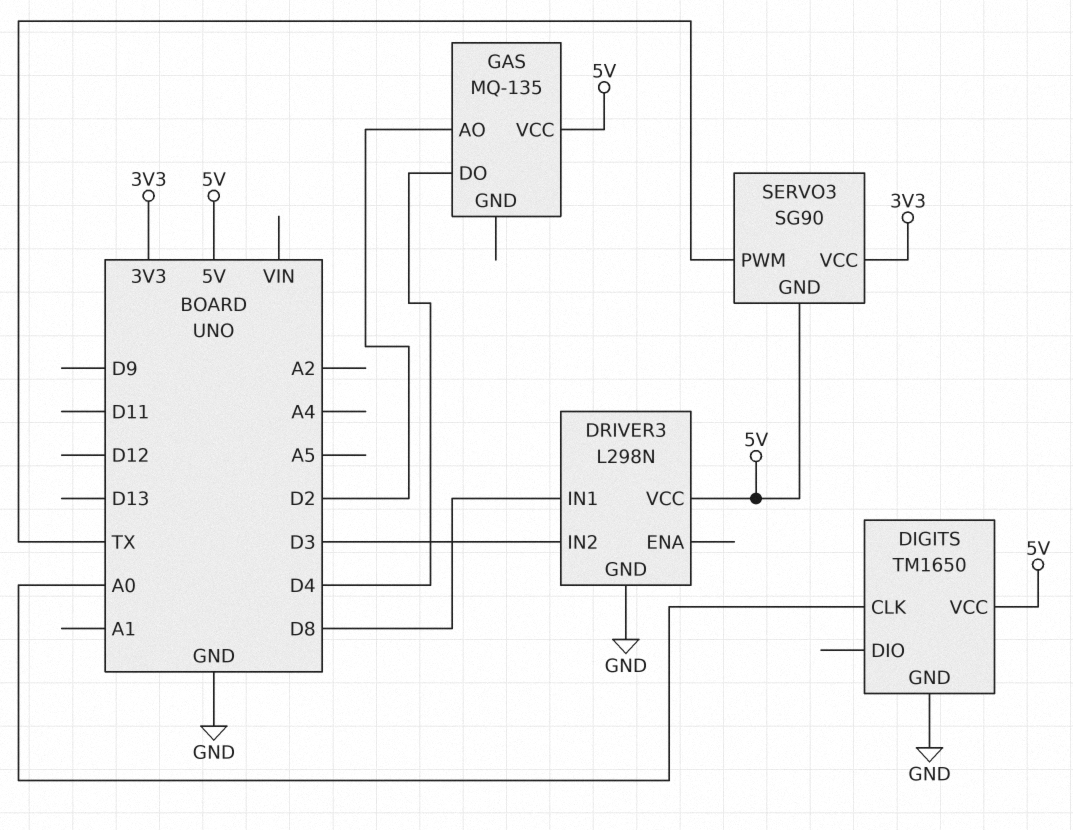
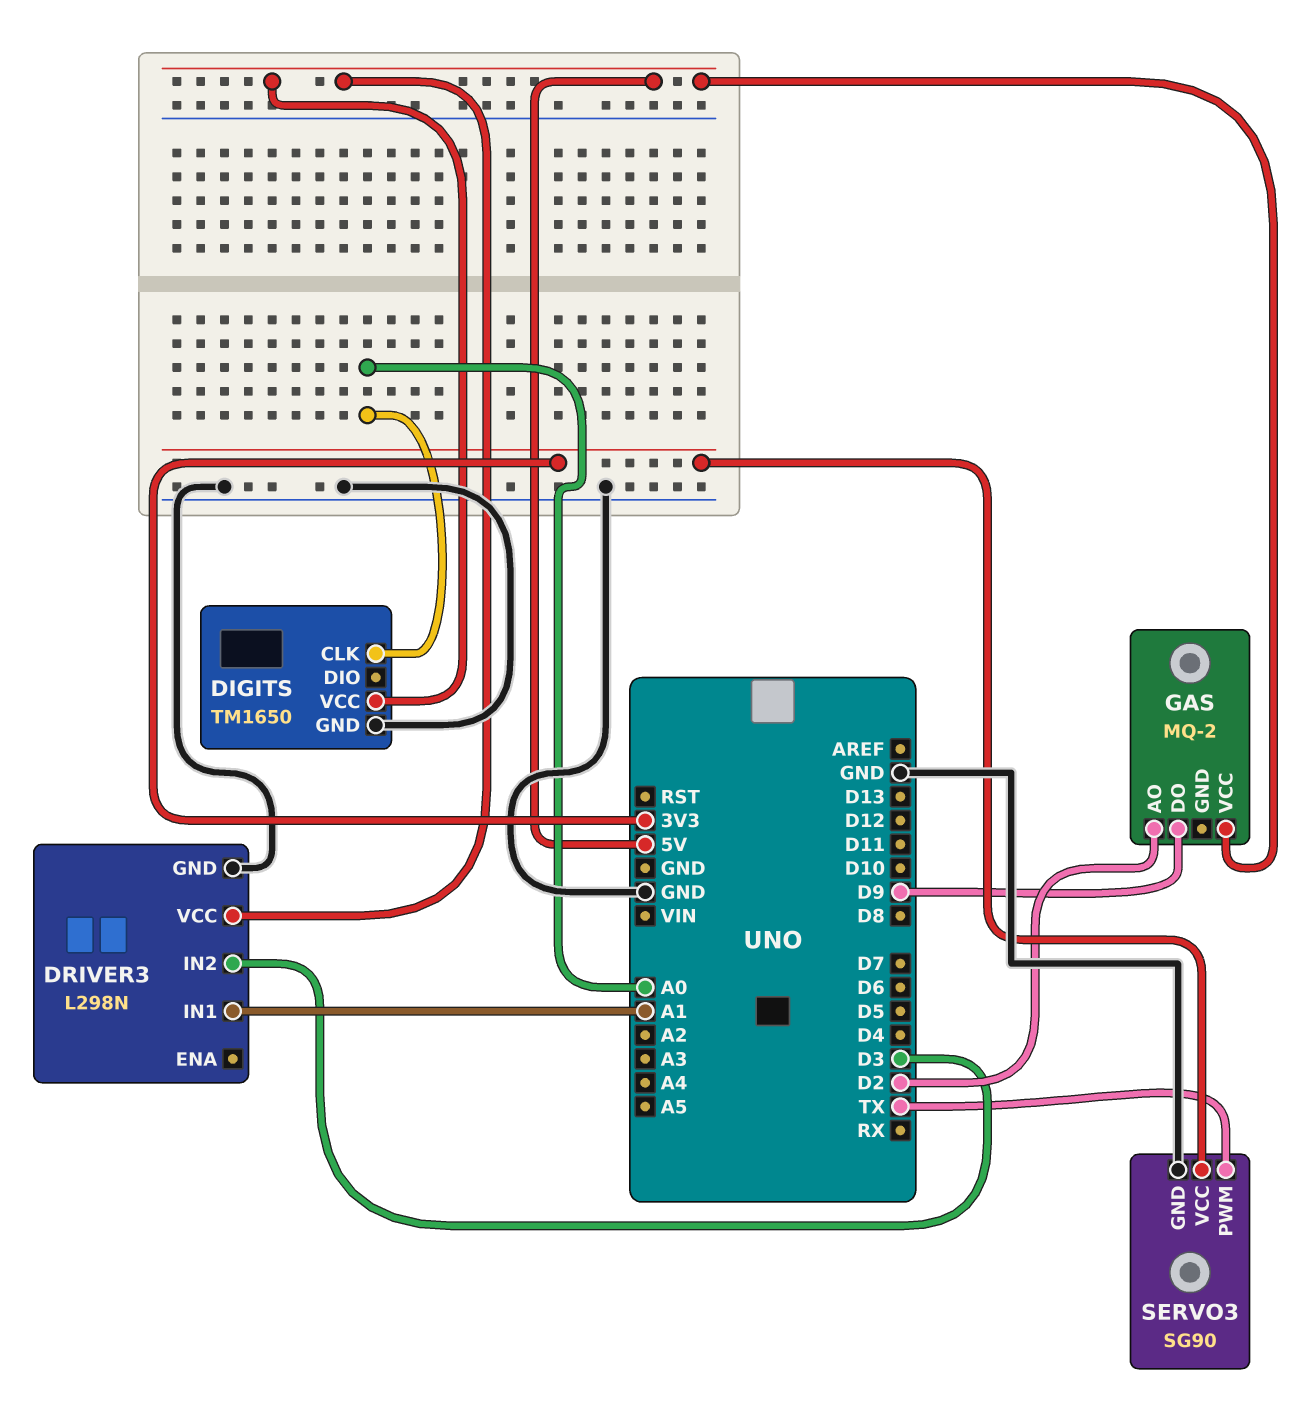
DRIVER3 pin IN1: D8 -> A1
GAS: MQ-135 -> MQ-2
GAS pin DO: D4 -> D9
SERVO3 pin GND: 5V -> GND

